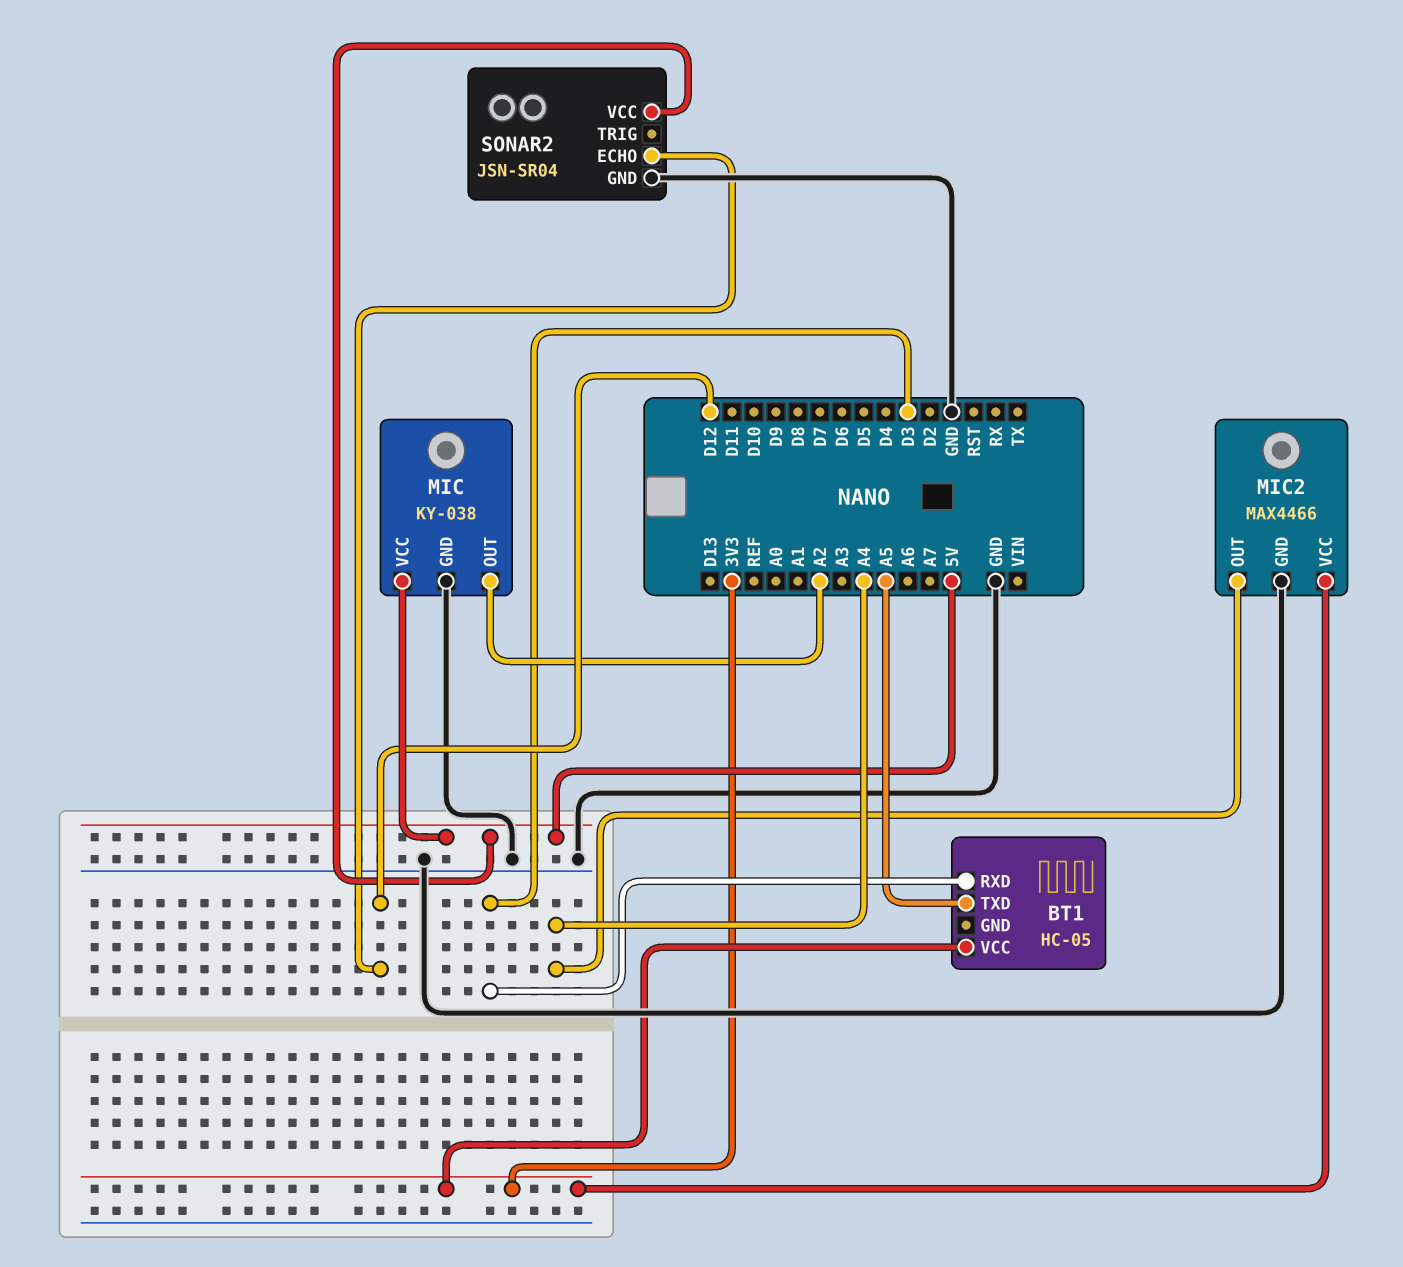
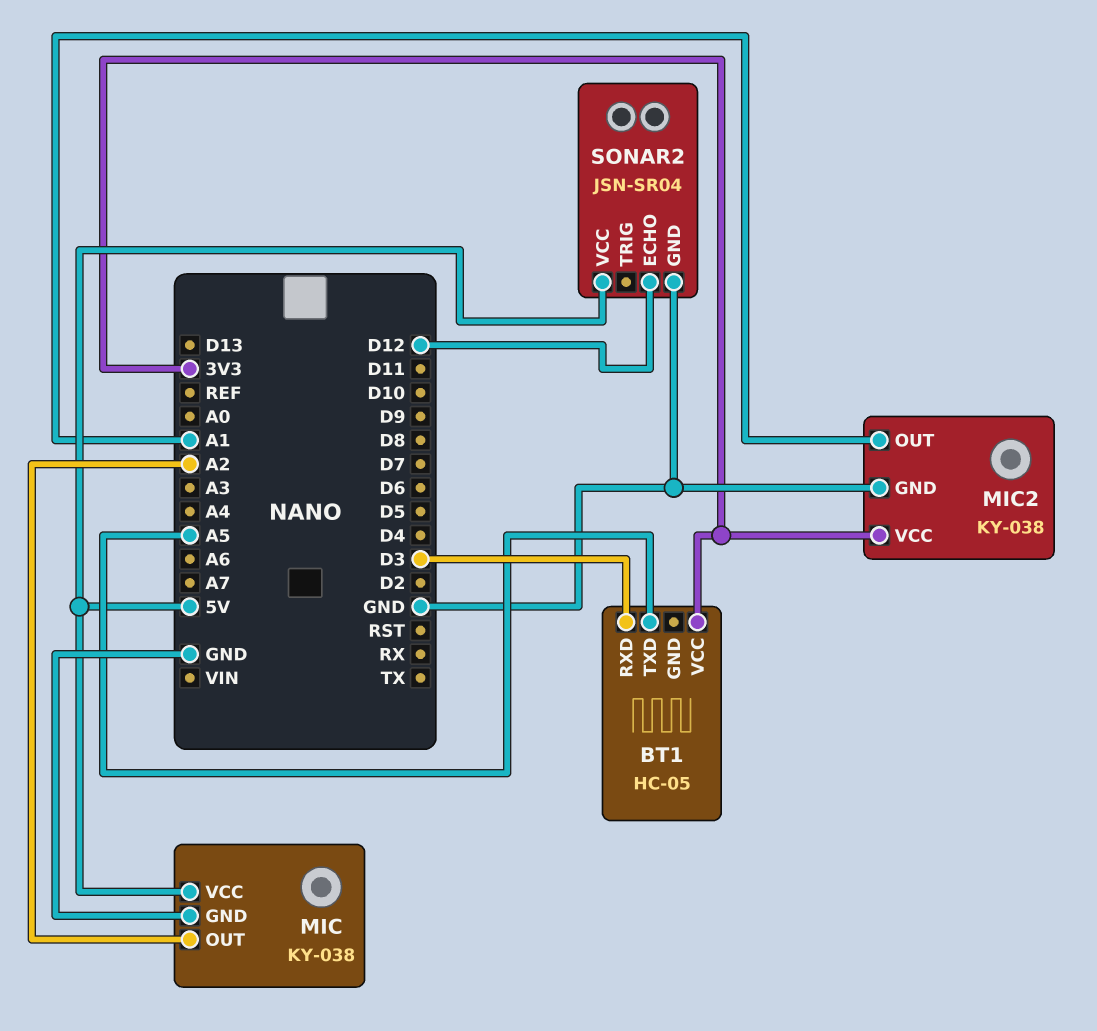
MIC2: MAX4466 -> KY-038
MIC2 pin OUT: A4 -> A1

